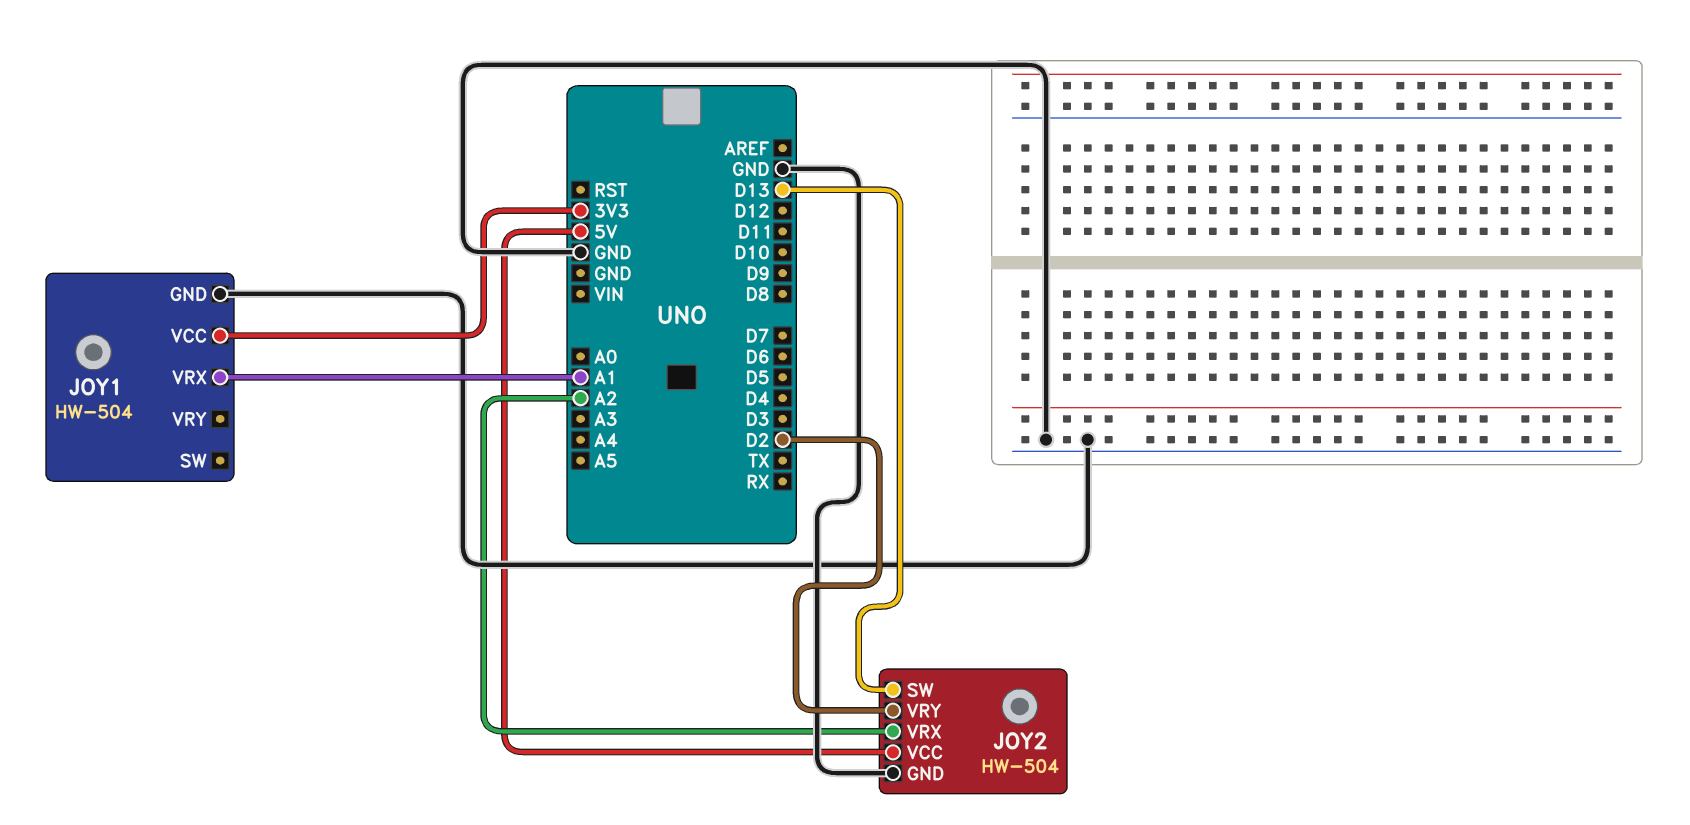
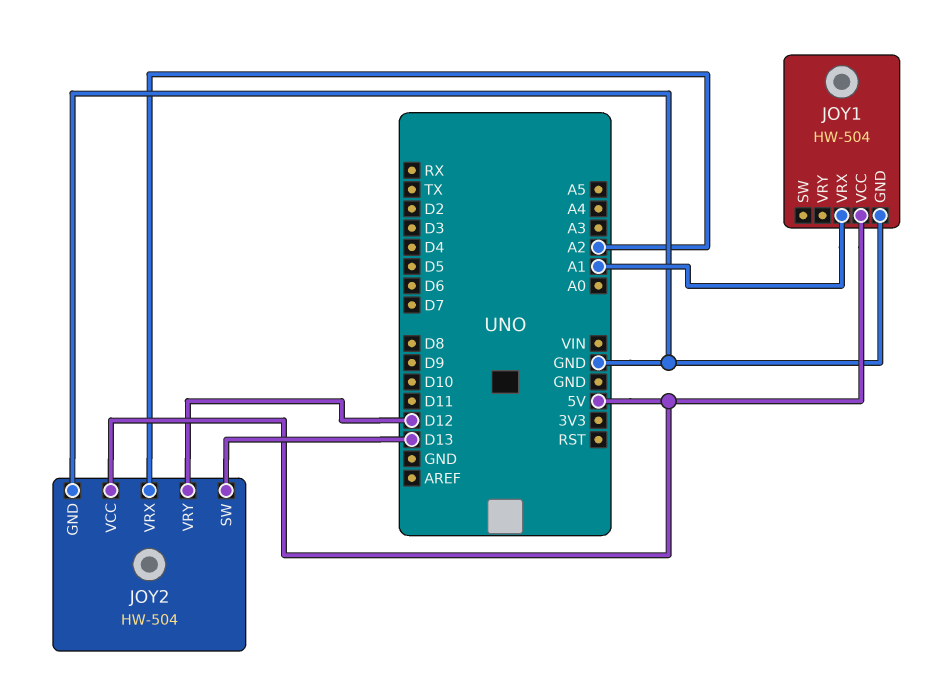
JOY1 pin VCC: 3V3 -> 5V
JOY2 pin VRY: D2 -> D12

